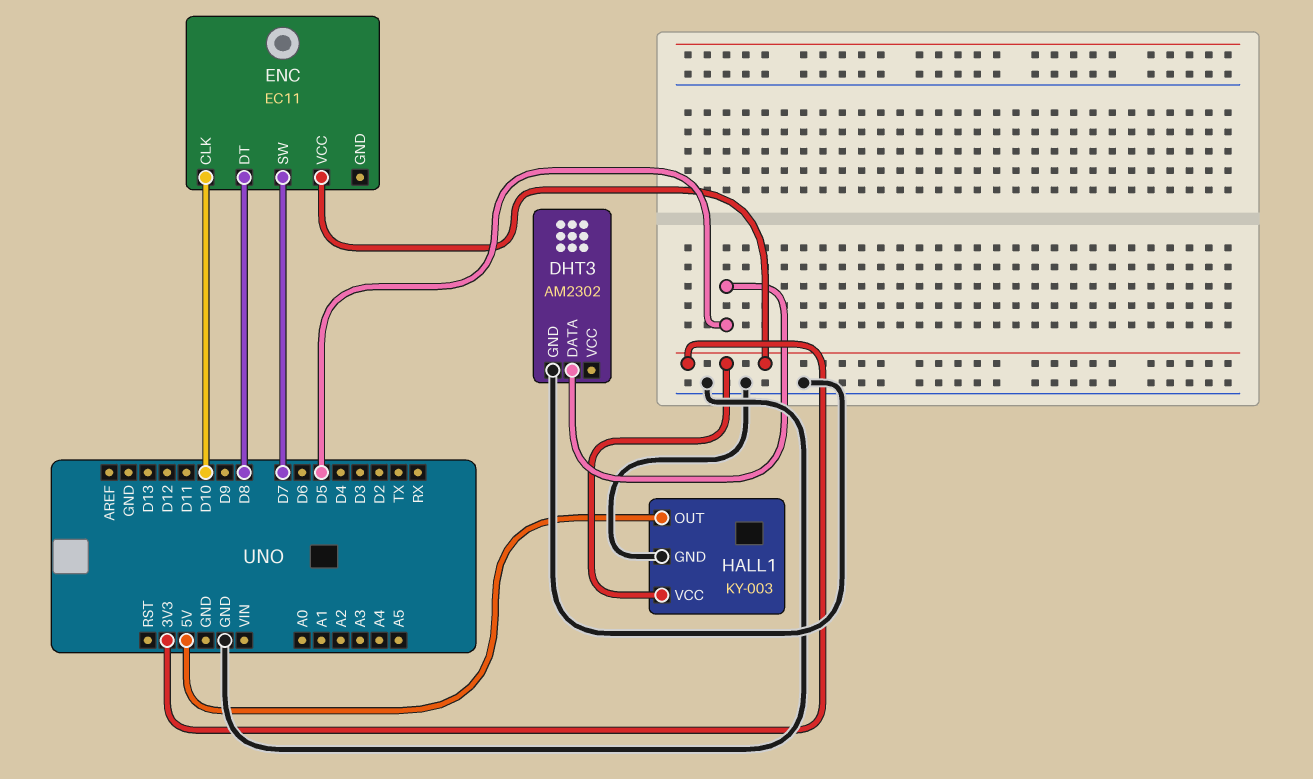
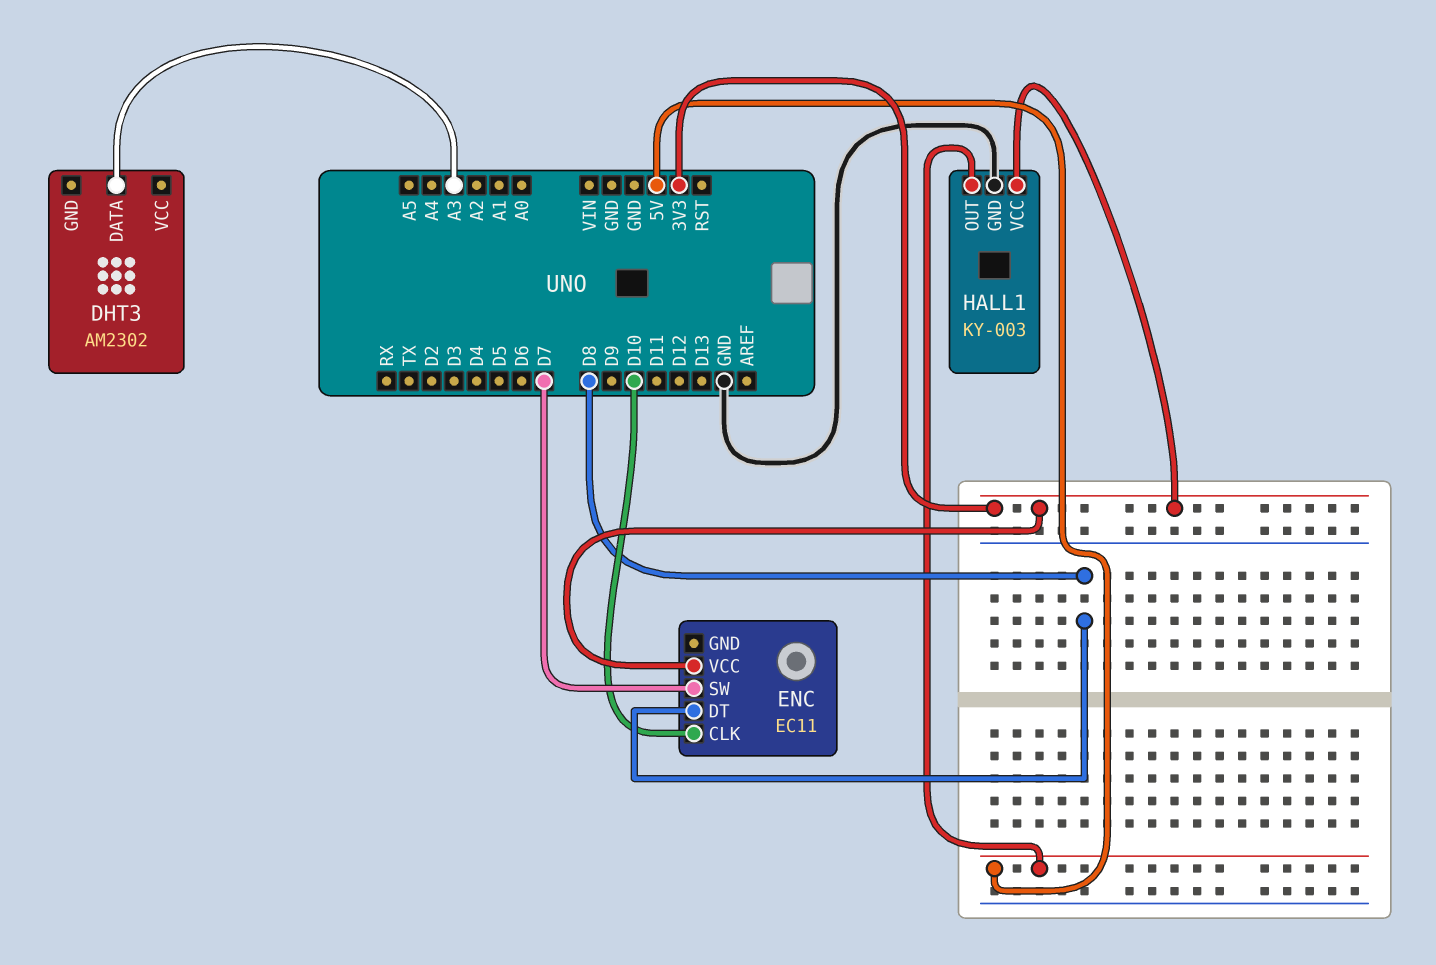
DHT3 pin DATA: D5 -> A3
DHT3 pin GND: GND -> none

